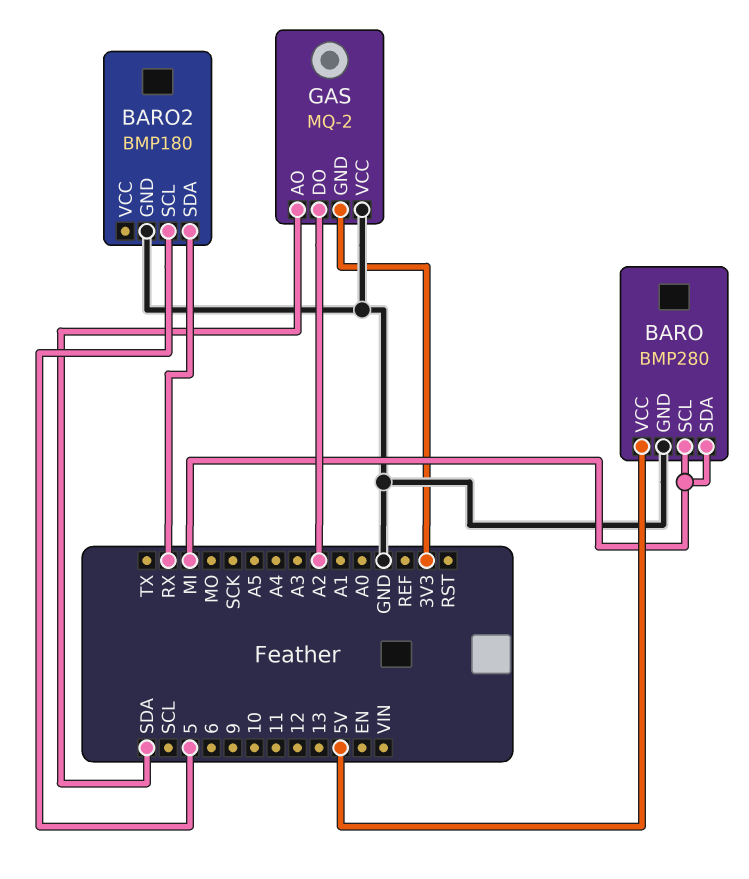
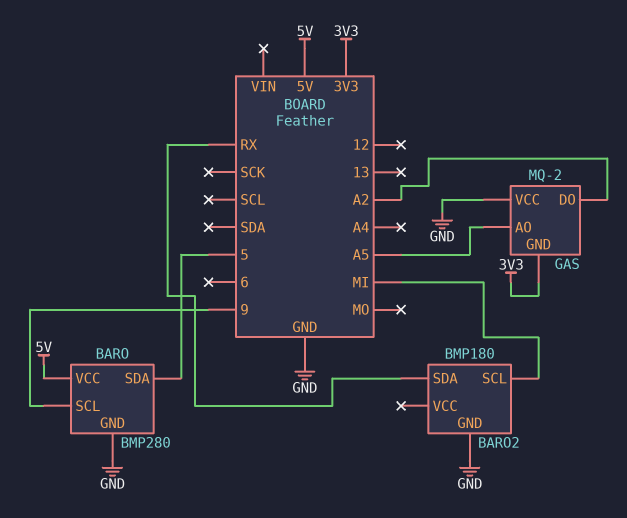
BARO pin SCL: MI -> 9
BARO pin SDA: MI -> 5
BARO2 pin SCL: 5 -> MI
GAS pin AO: SDA -> A5

